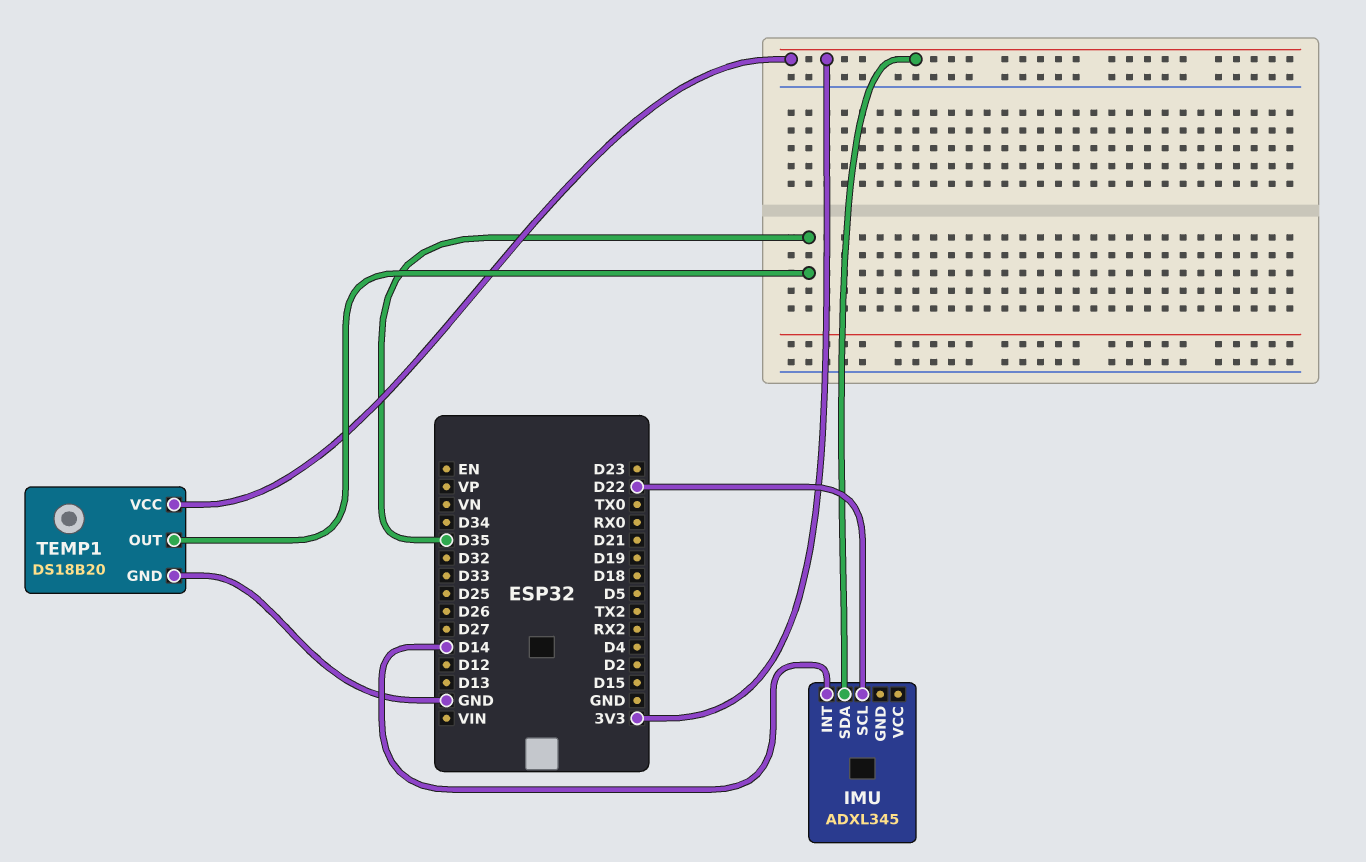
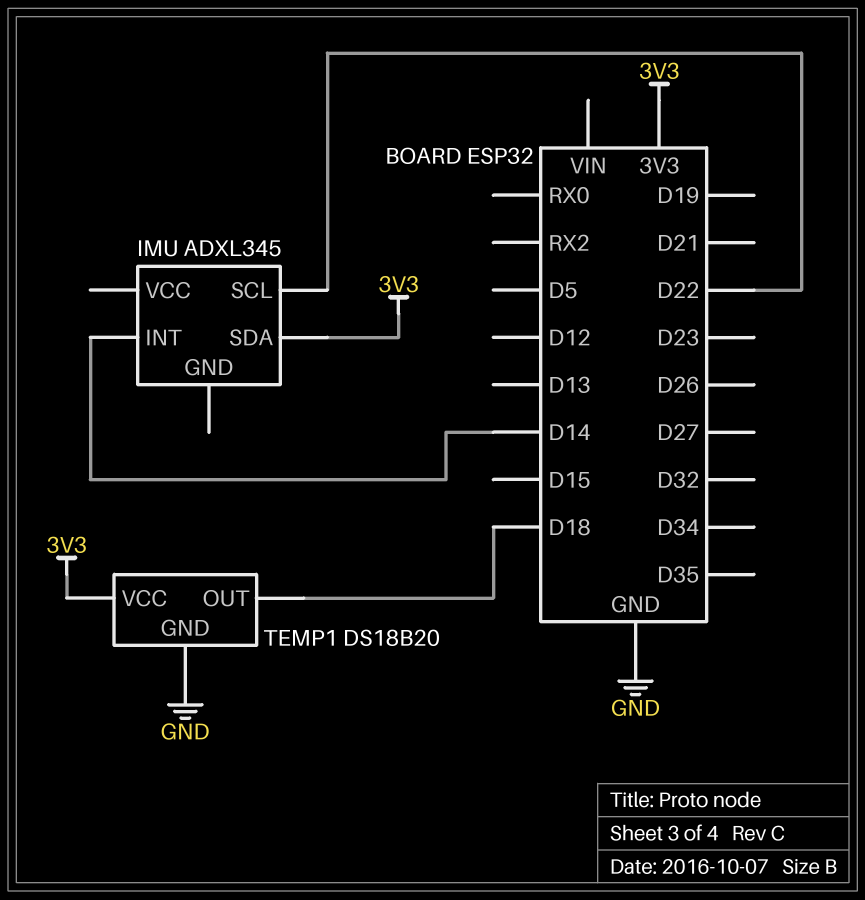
TEMP1 pin OUT: D35 -> D18

